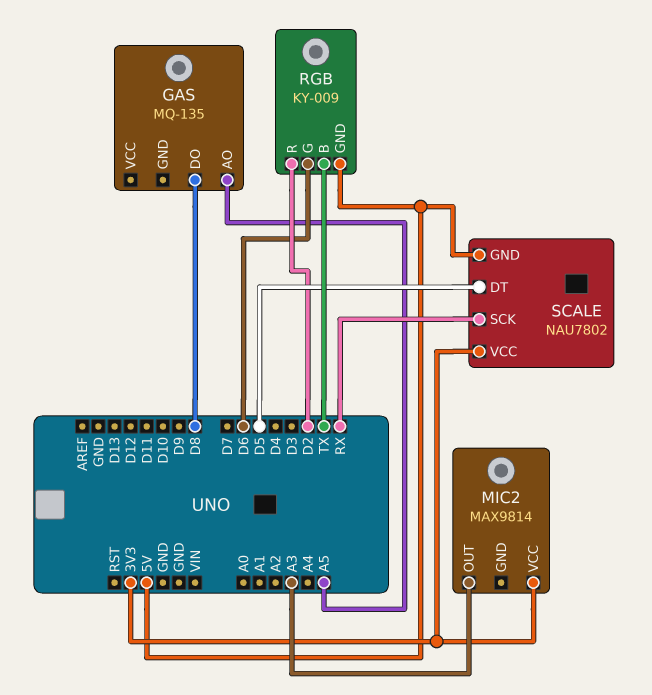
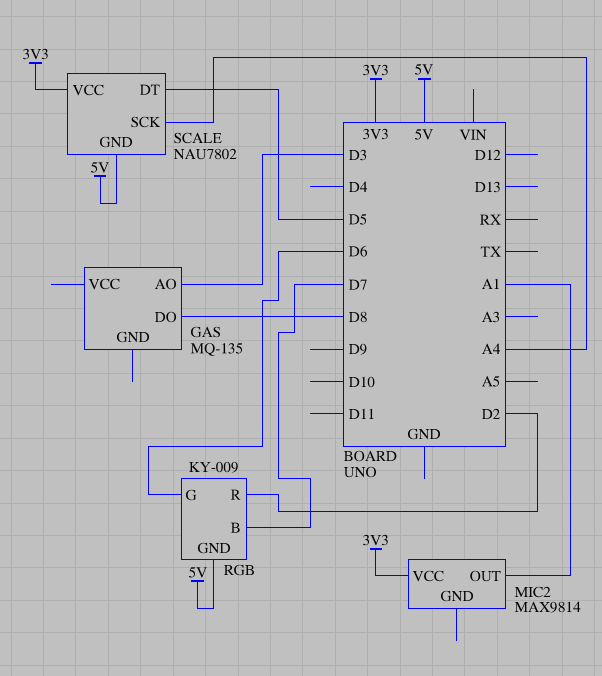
GAS pin AO: A5 -> D3
MIC2 pin OUT: A3 -> A1
RGB pin B: TX -> D7
SCALE pin SCK: RX -> A4

